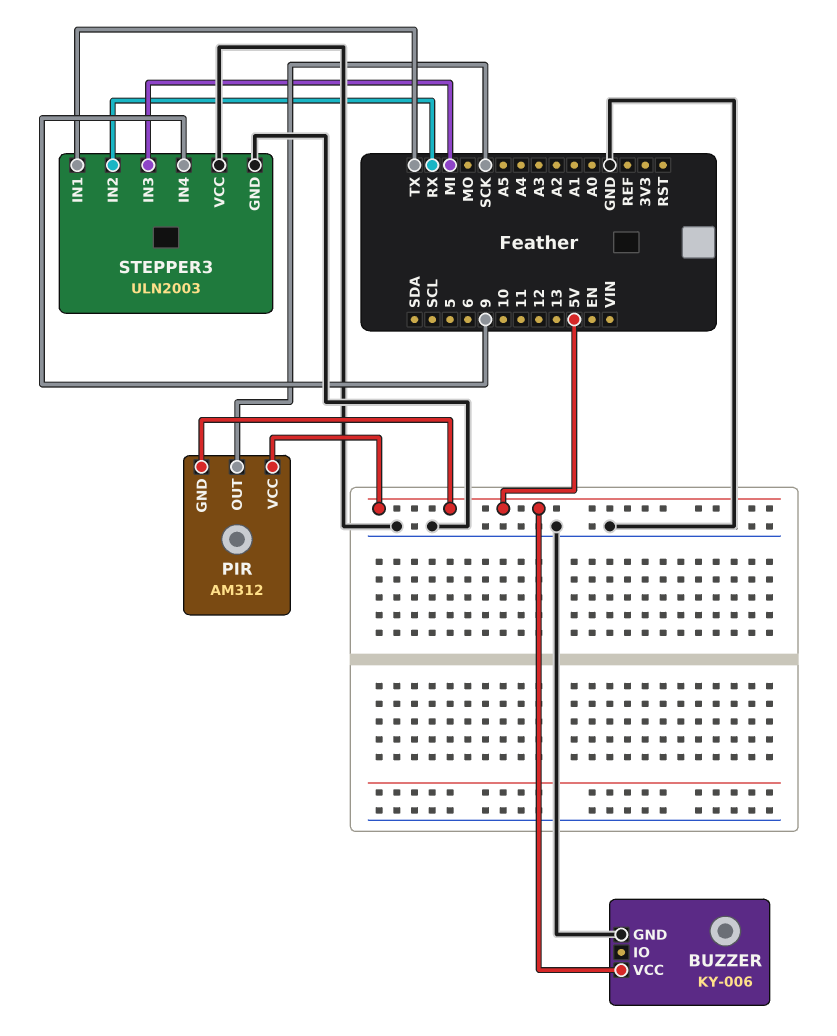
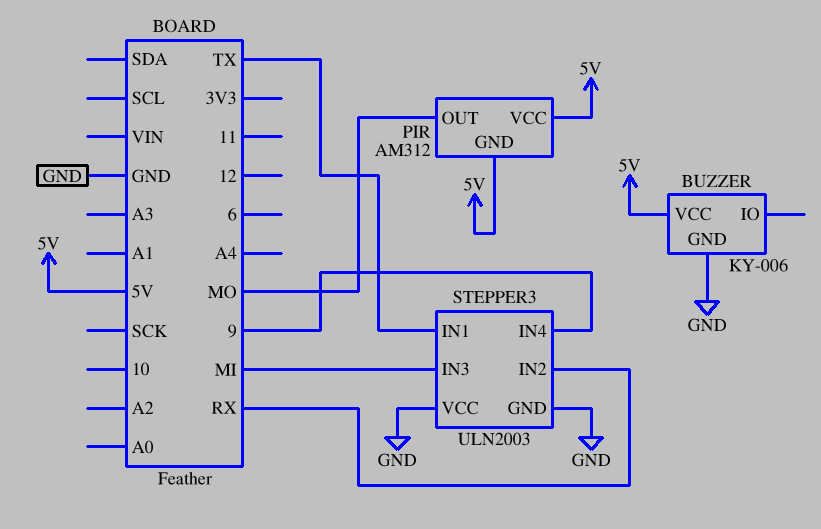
PIR pin OUT: SCK -> MO

